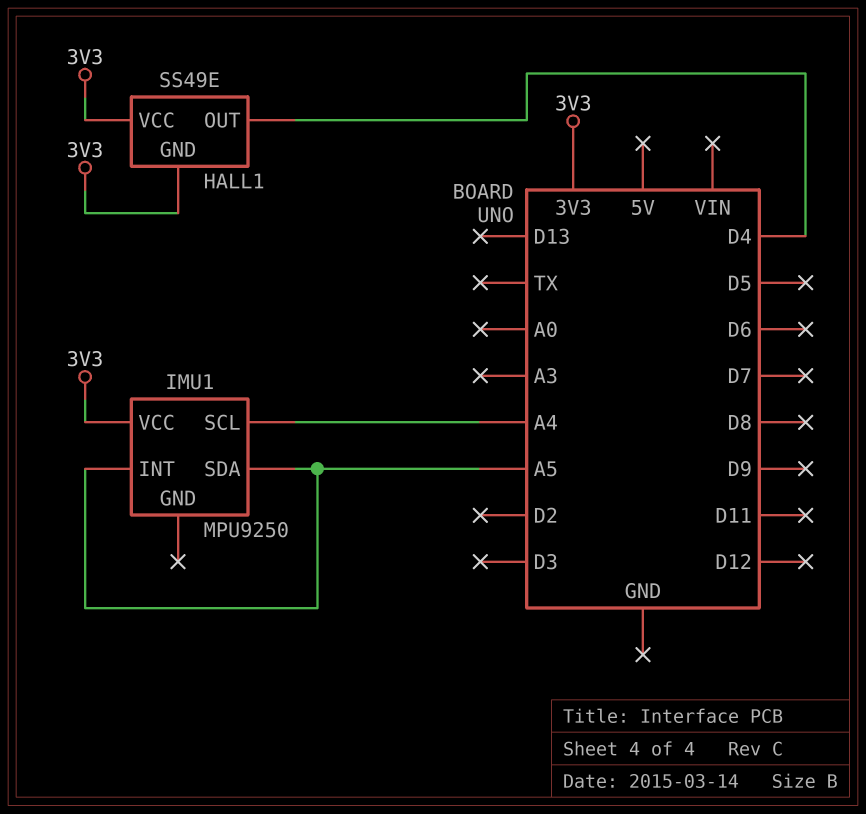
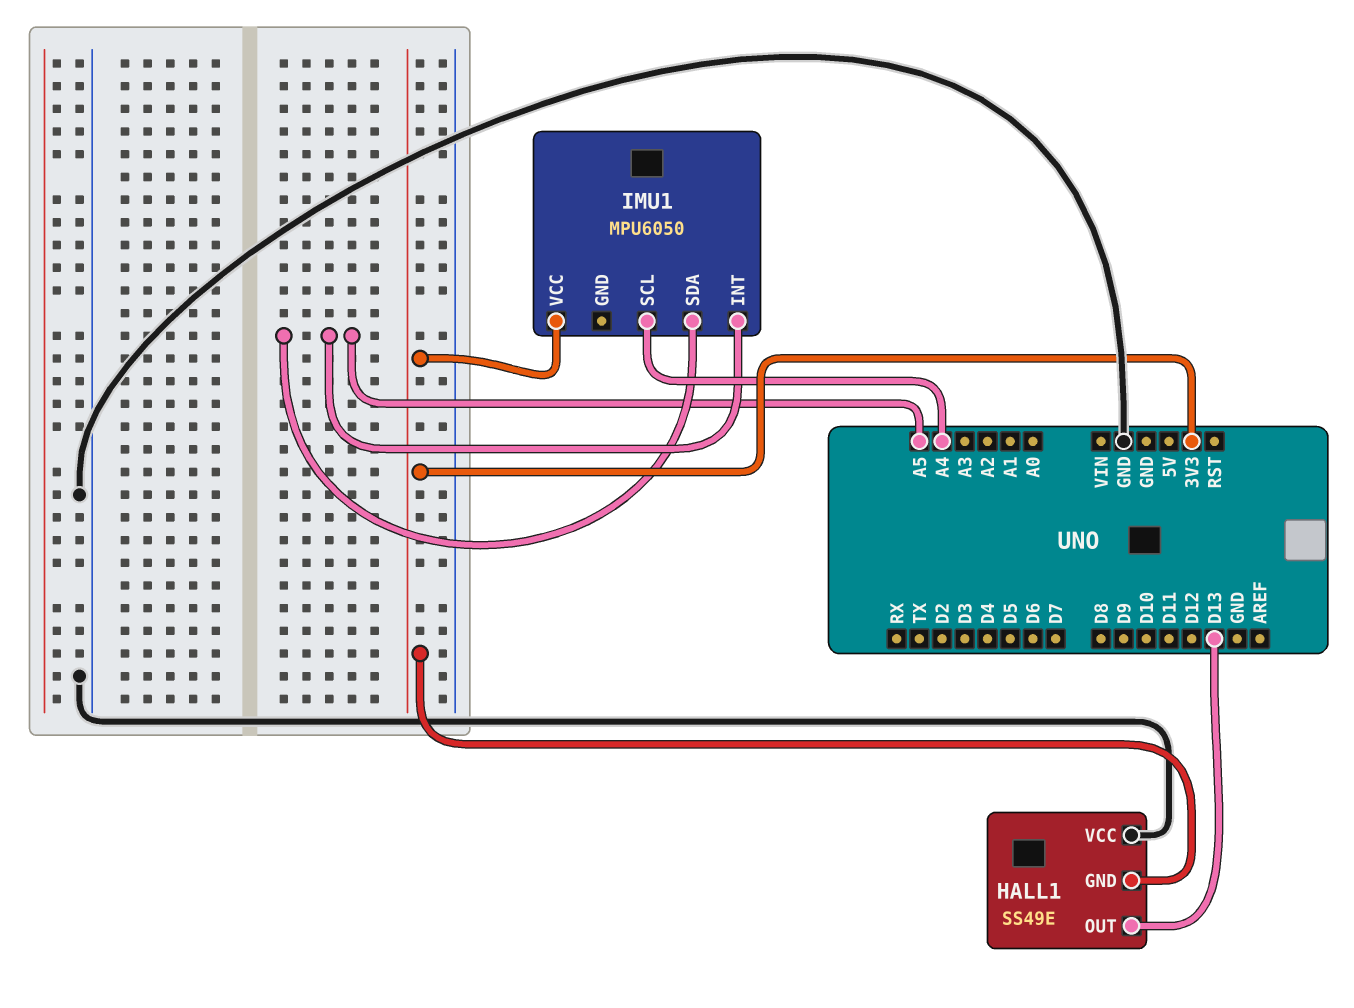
HALL1 pin OUT: D4 -> D13
HALL1 pin VCC: 3V3 -> GND
IMU1: MPU9250 -> MPU6050

